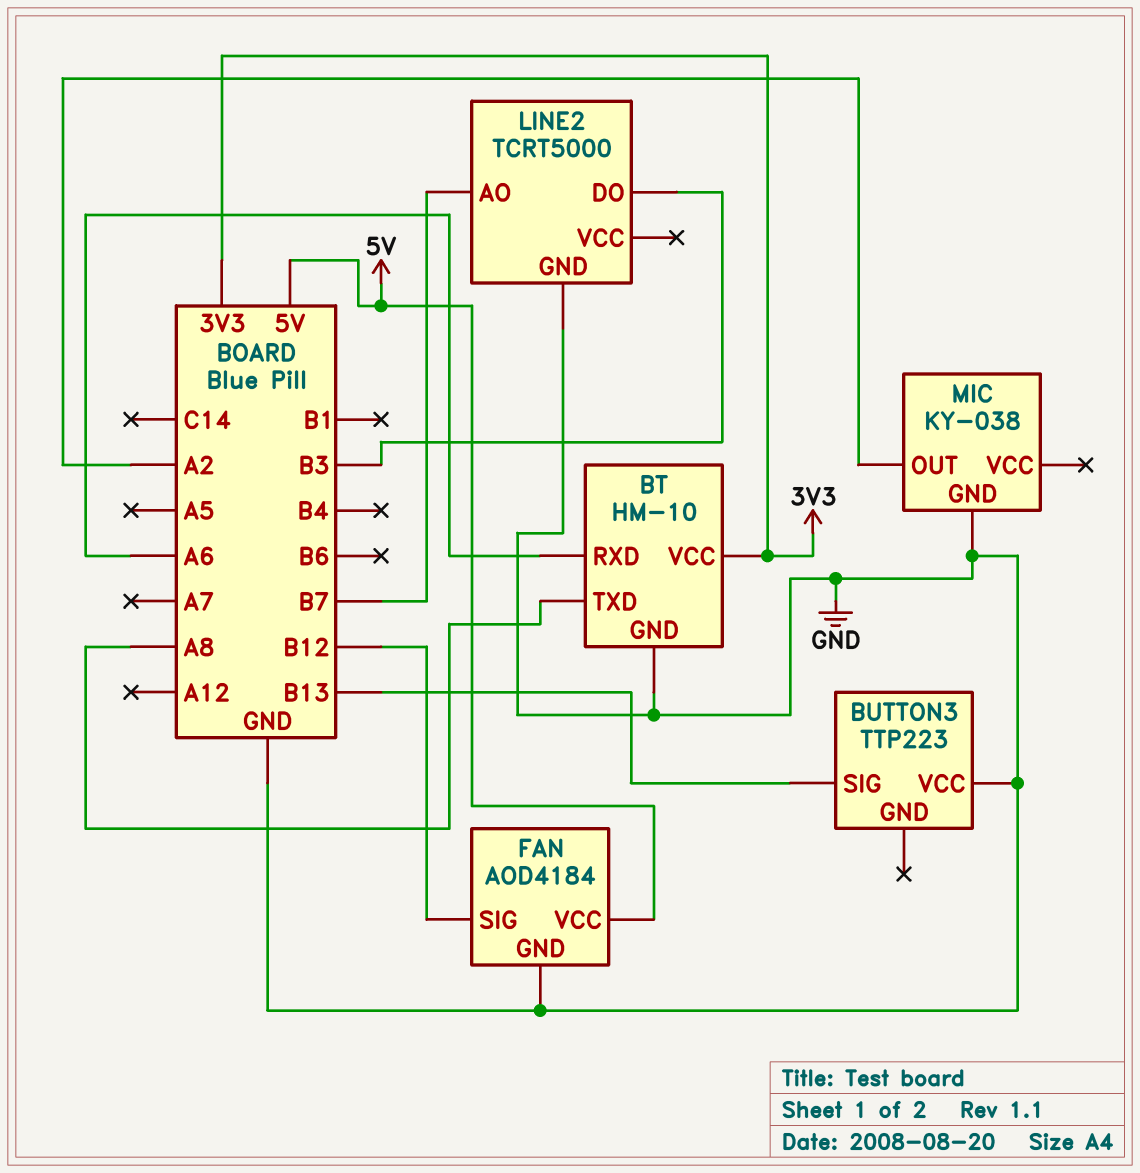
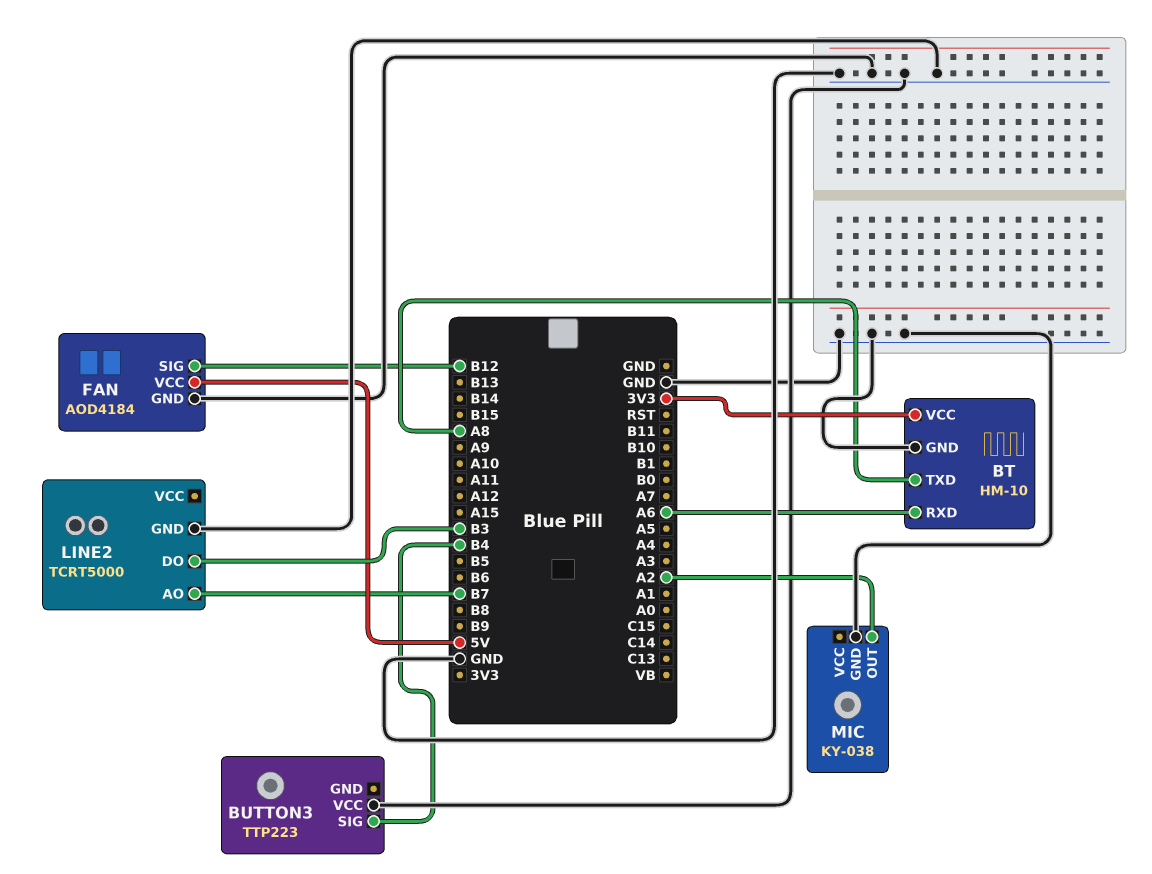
BUTTON3 pin SIG: B13 -> B4

